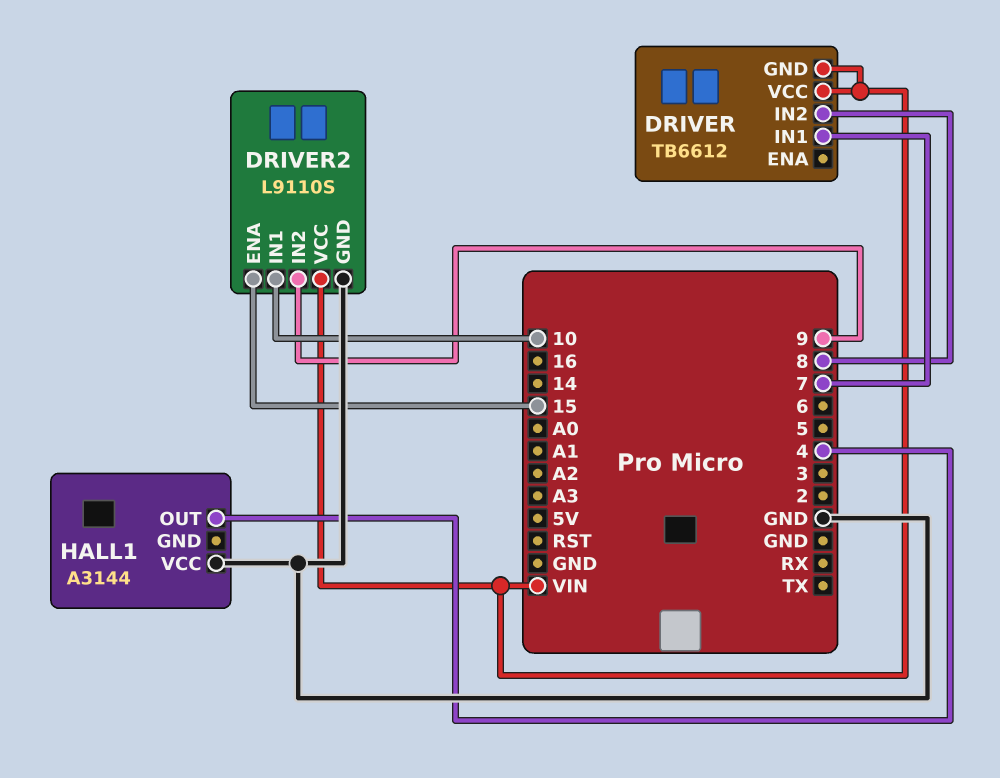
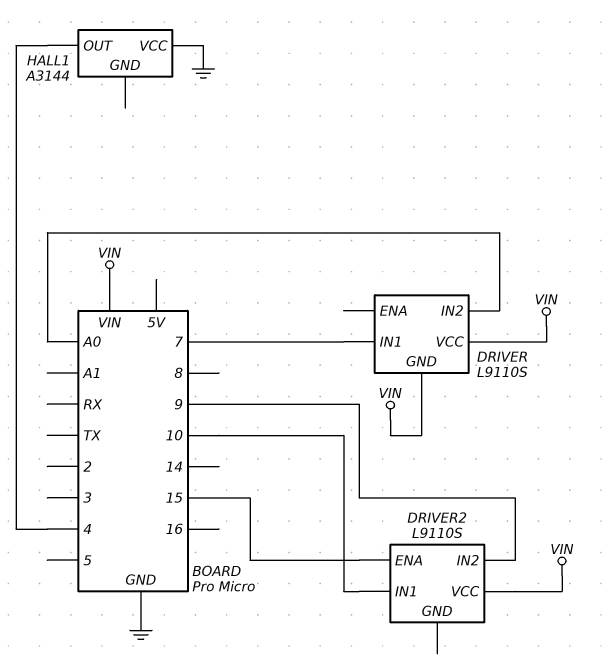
DRIVER: TB6612 -> L9110S
DRIVER pin IN2: 8 -> A0
DRIVER2 pin GND: GND -> none

